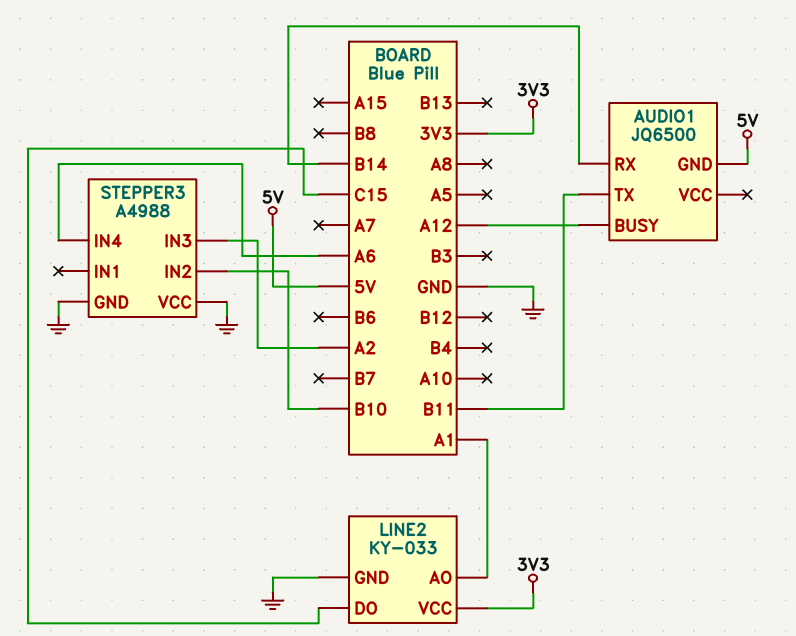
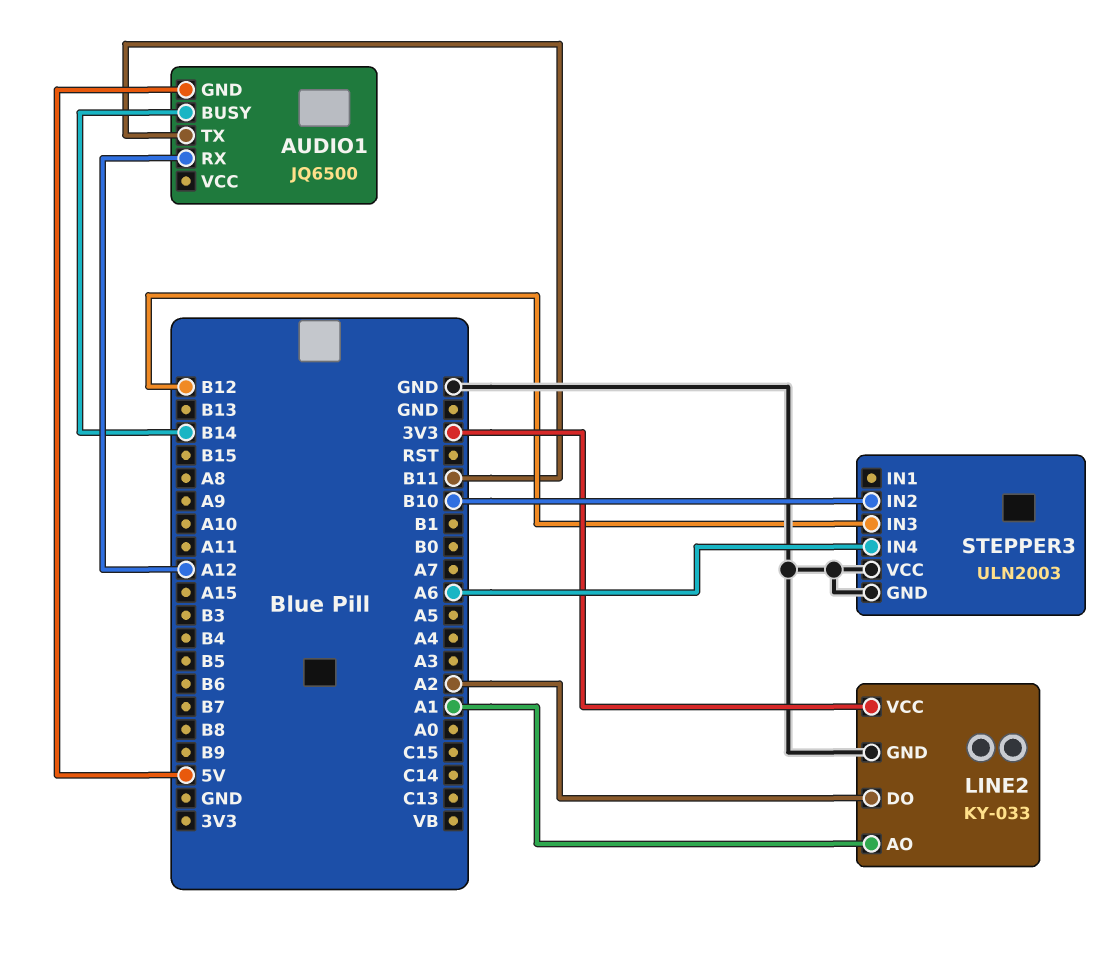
AUDIO1 pin BUSY: A12 -> B14
AUDIO1 pin RX: B14 -> A12
LINE2 pin DO: C15 -> A2
STEPPER3: A4988 -> ULN2003
STEPPER3 pin IN3: A2 -> B12

